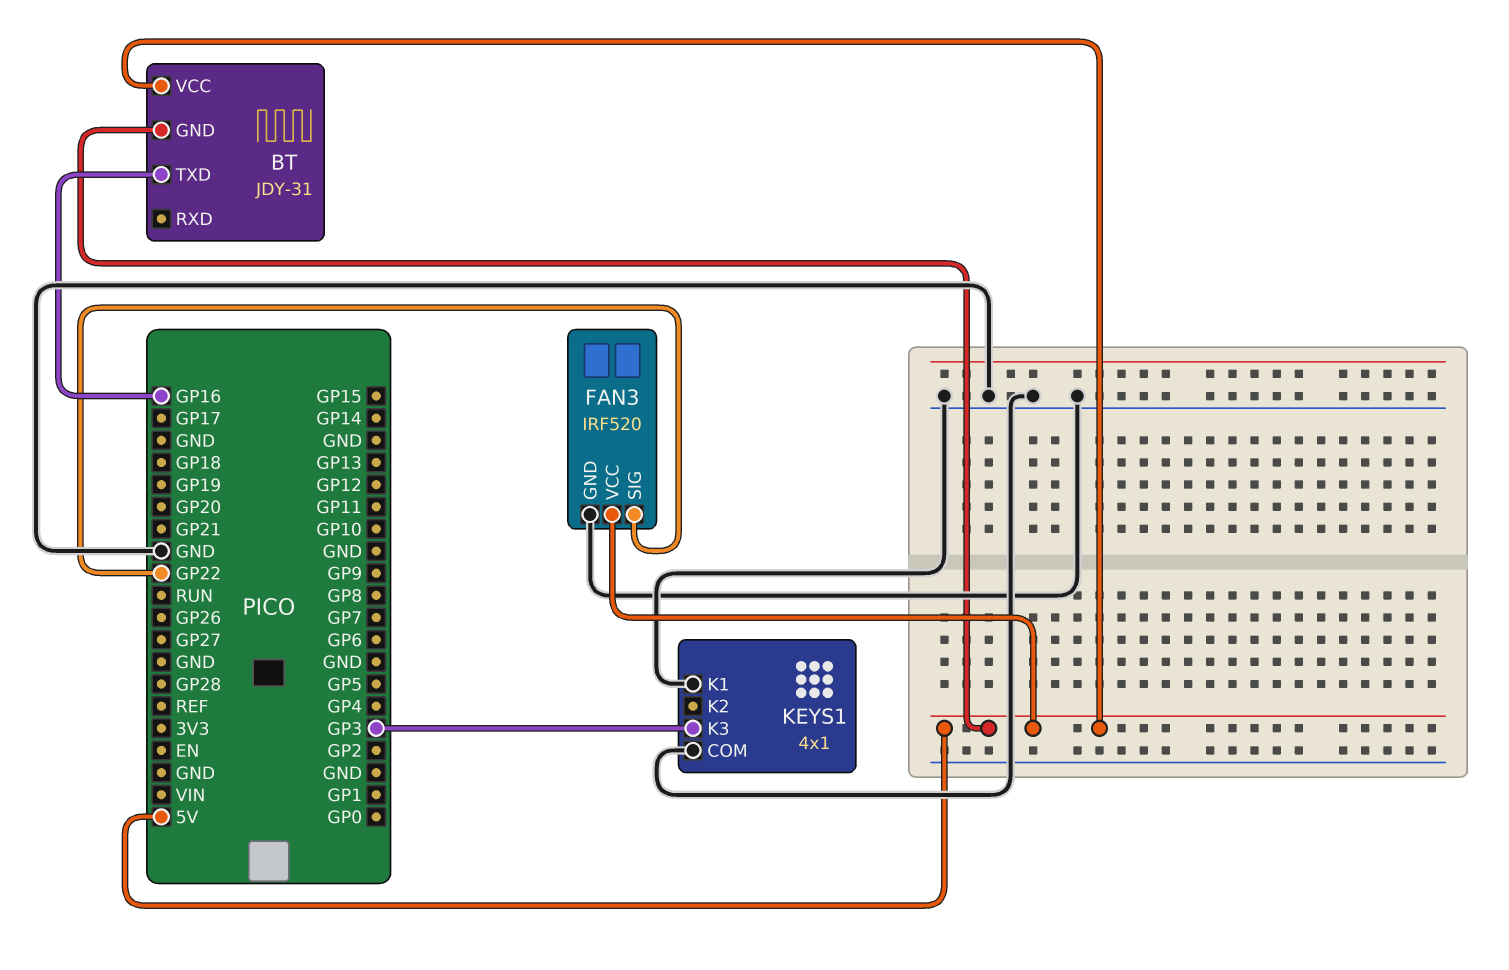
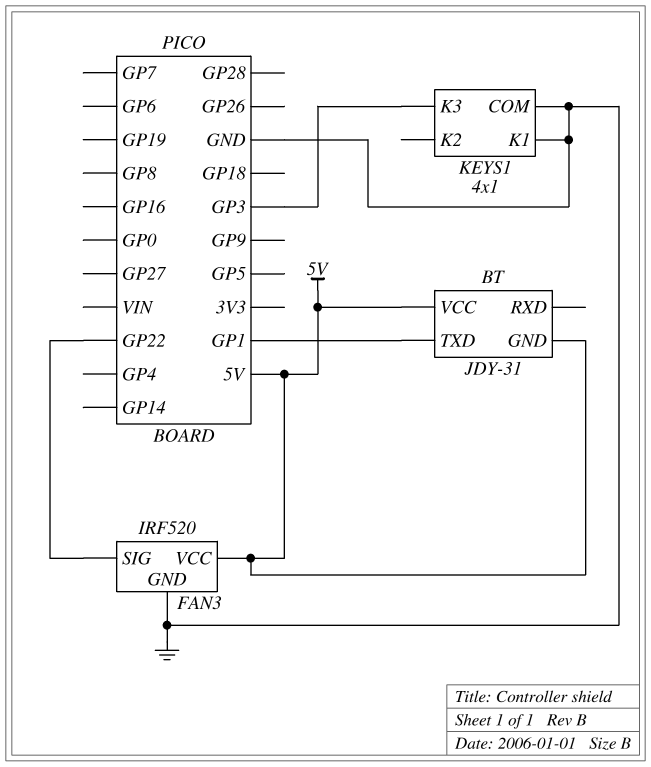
BT pin TXD: GP16 -> GP1

